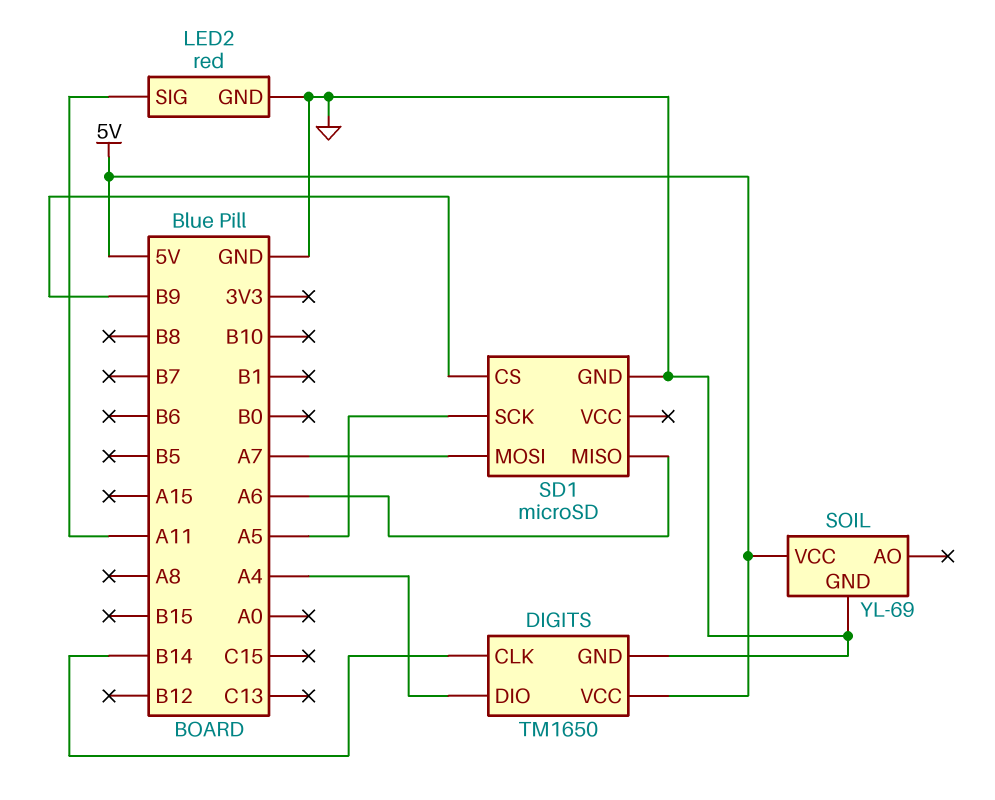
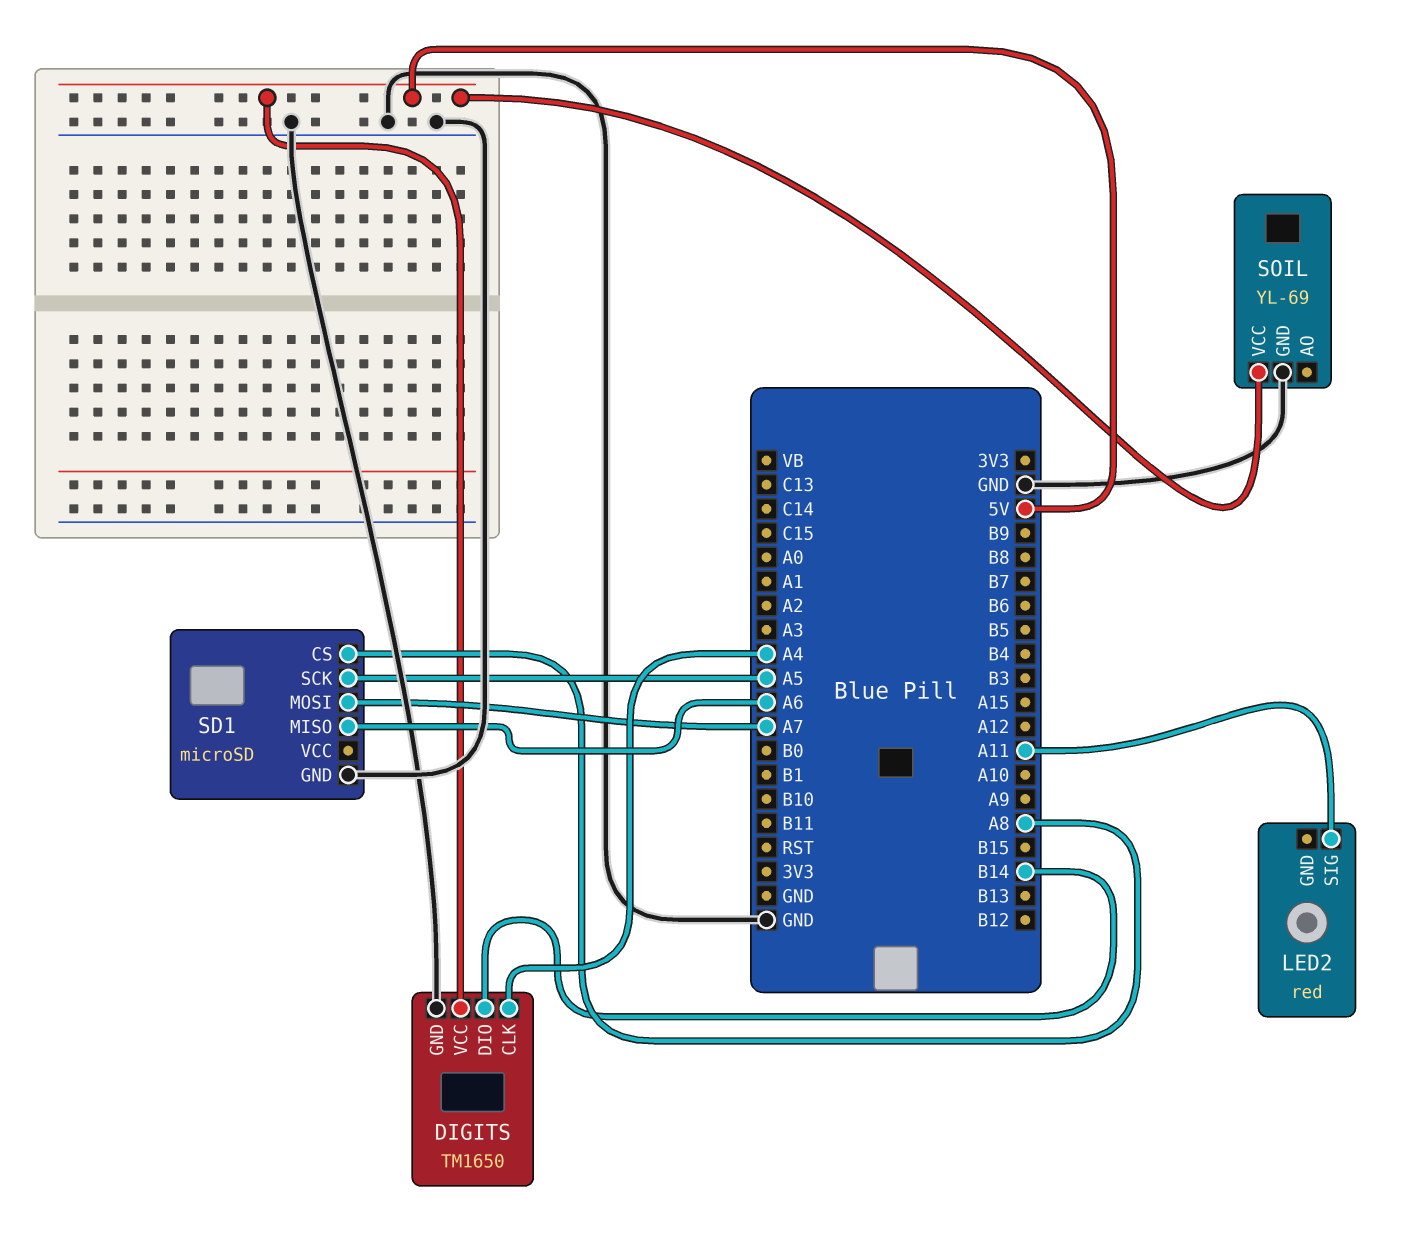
DIGITS pin CLK: B14 -> A4
DIGITS pin DIO: A4 -> B14
LED2 pin GND: GND -> none
SD1 pin CS: B9 -> A8

